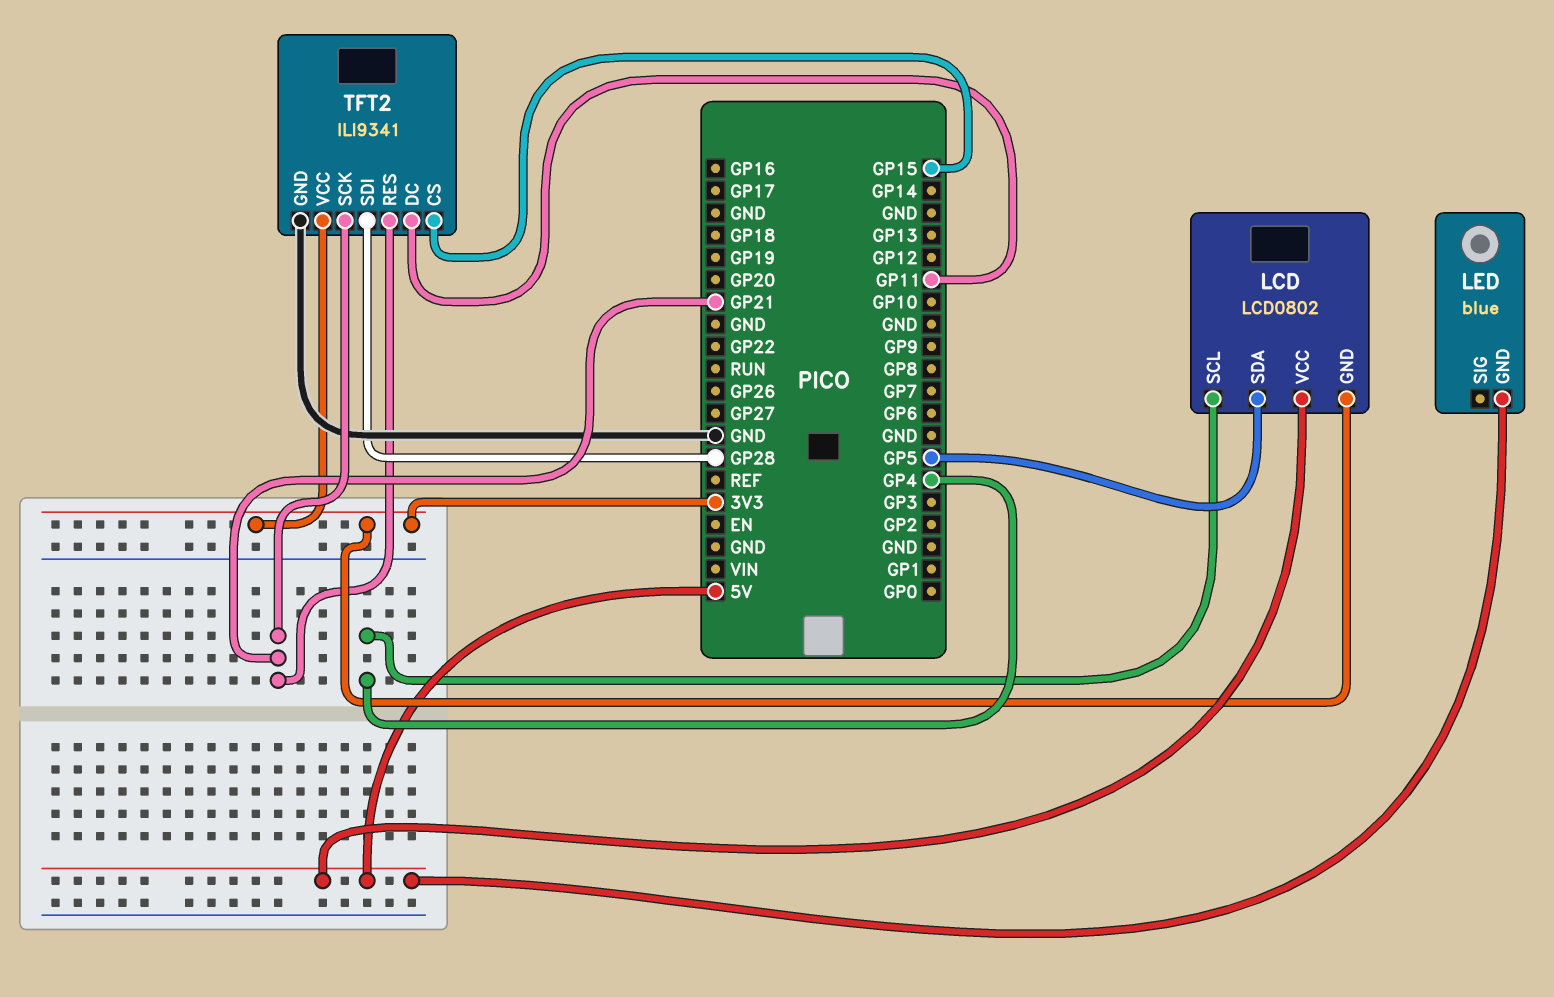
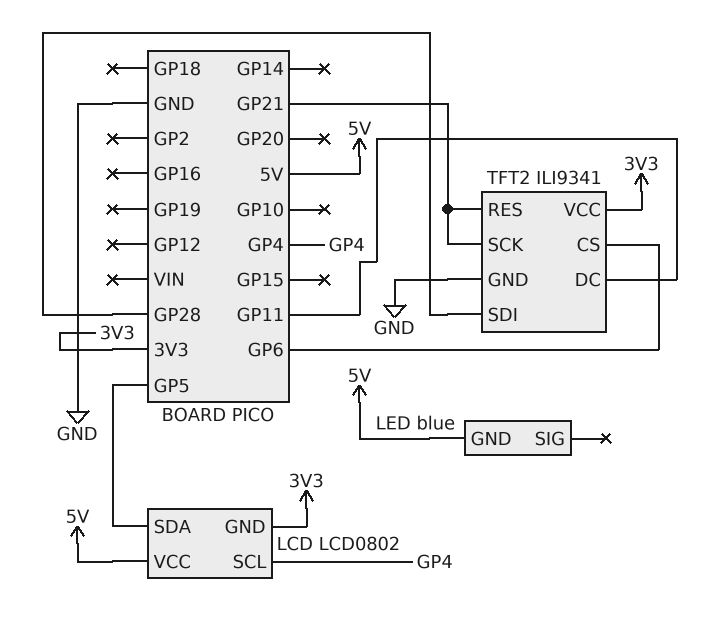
TFT2 pin CS: GP15 -> GP6

